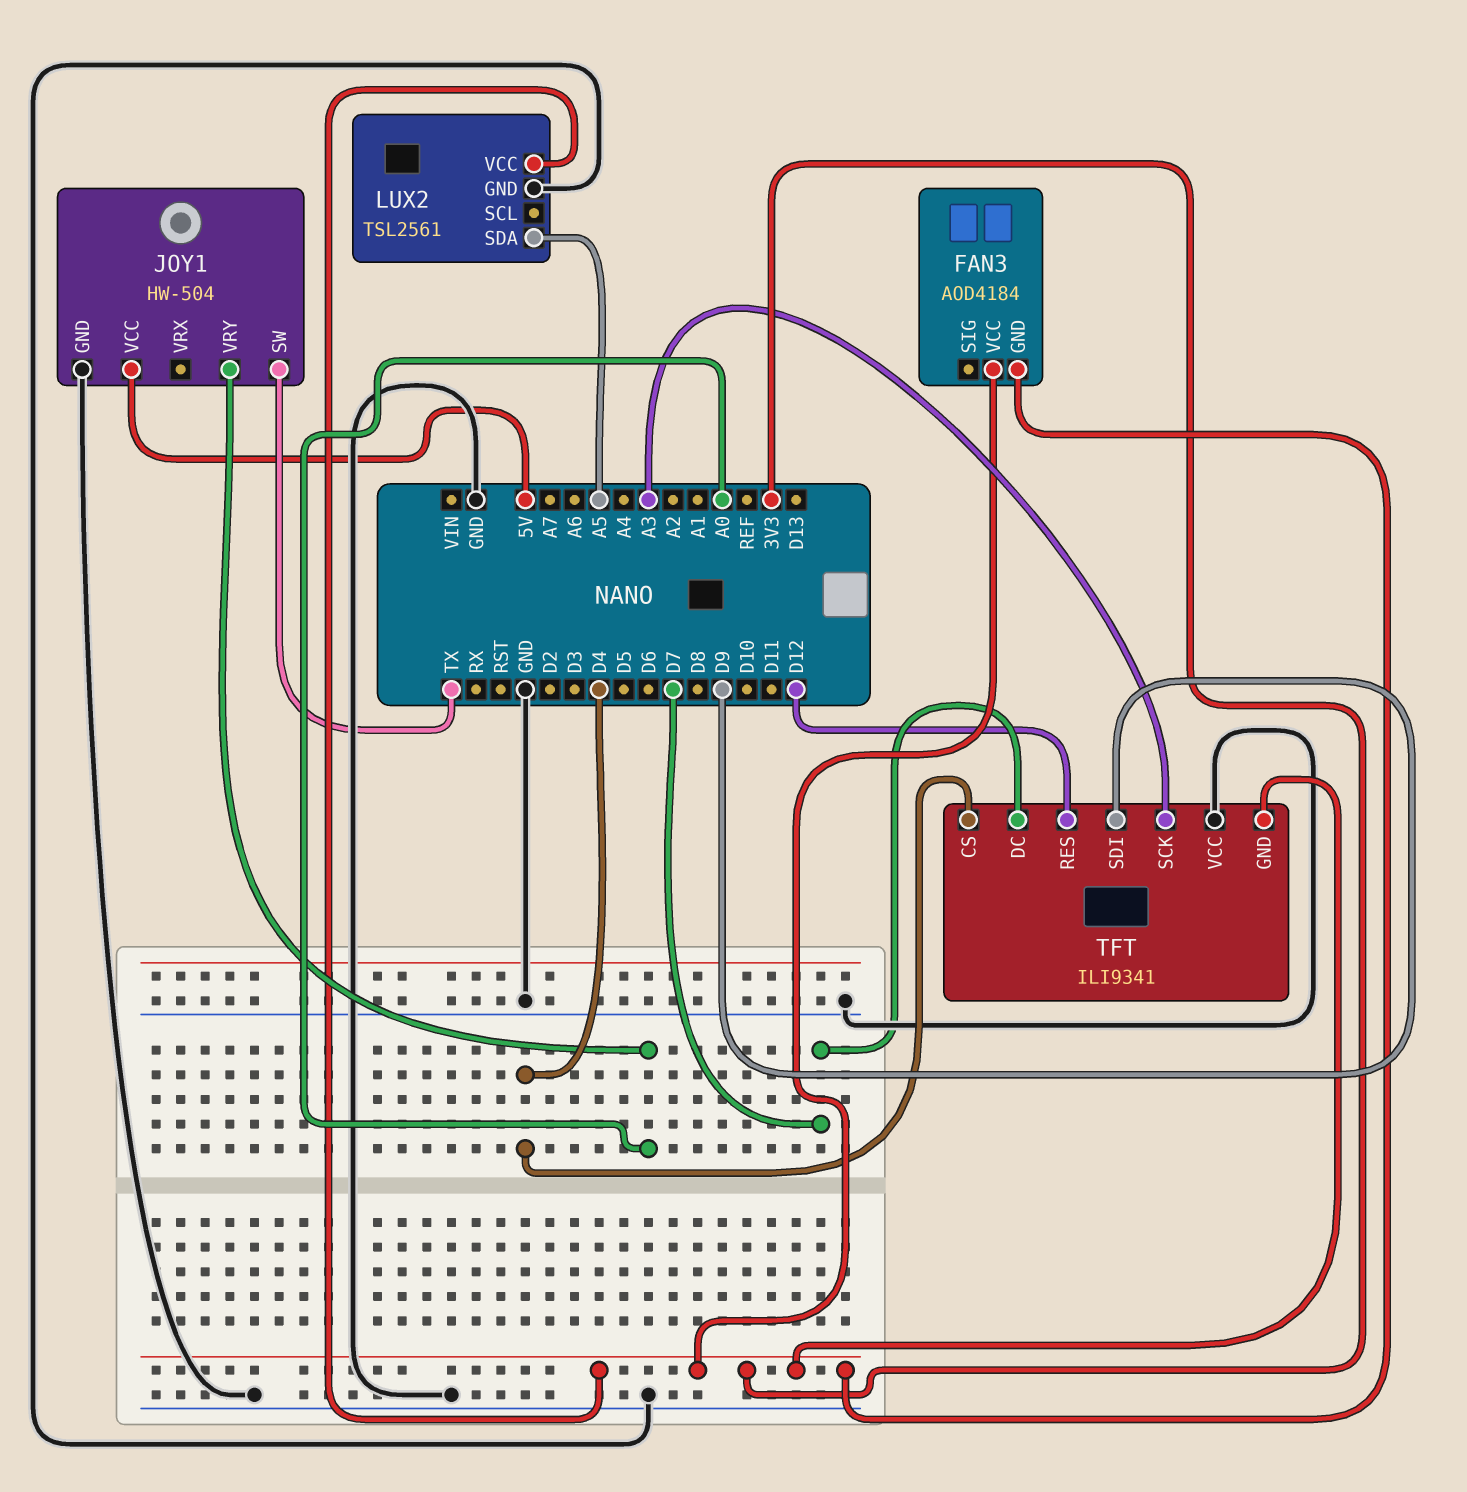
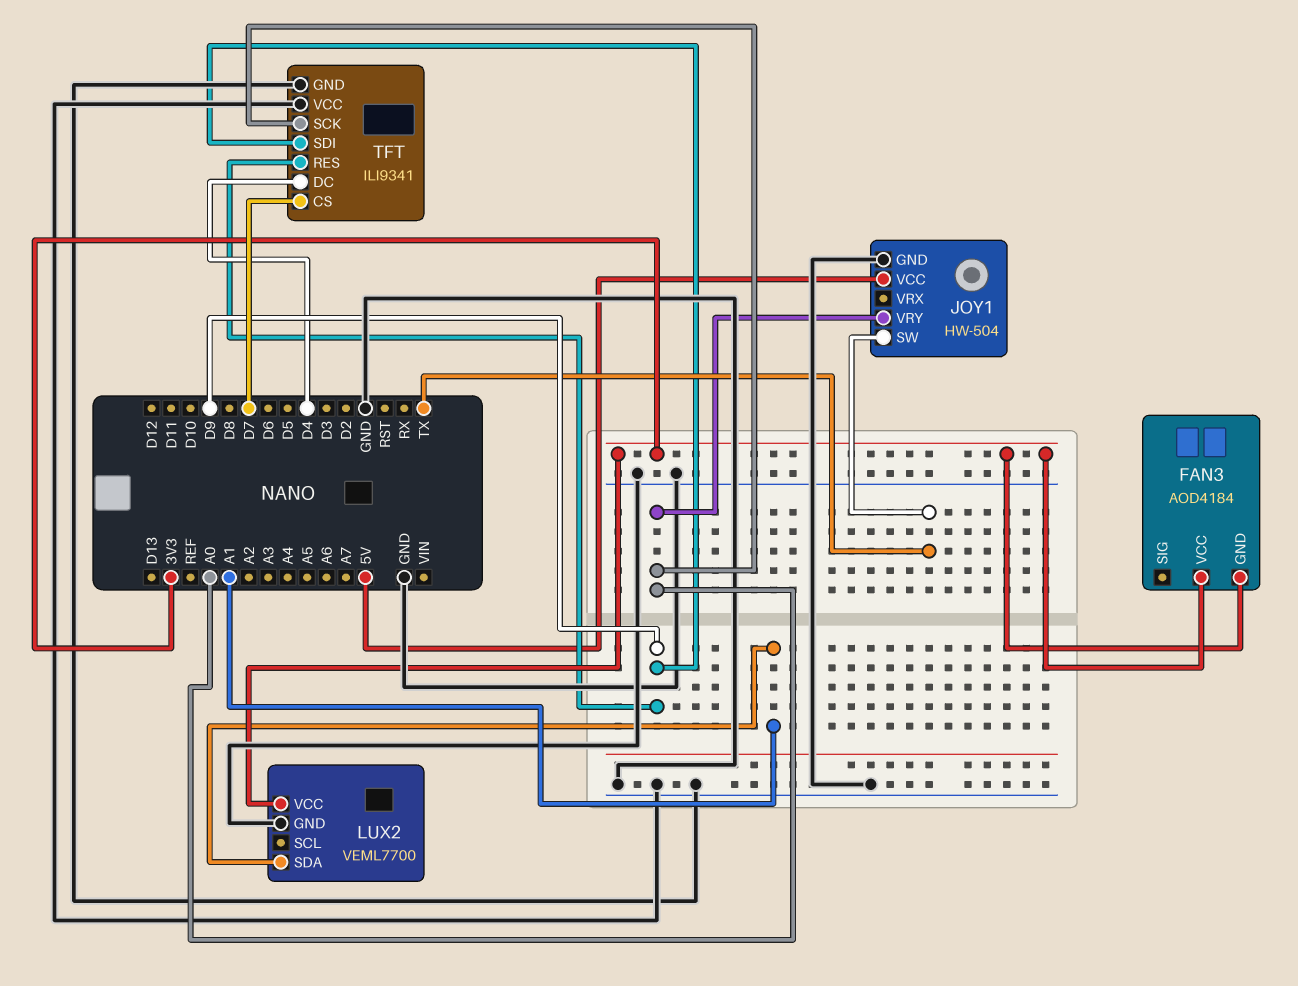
LUX2: TSL2561 -> VEML7700
LUX2 pin SDA: A5 -> A1
TFT pin CS: D4 -> D7
TFT pin DC: D7 -> D4
TFT pin GND: 3V3 -> GND
TFT pin RES: D12 -> D9
TFT pin SCK: A3 -> A0

